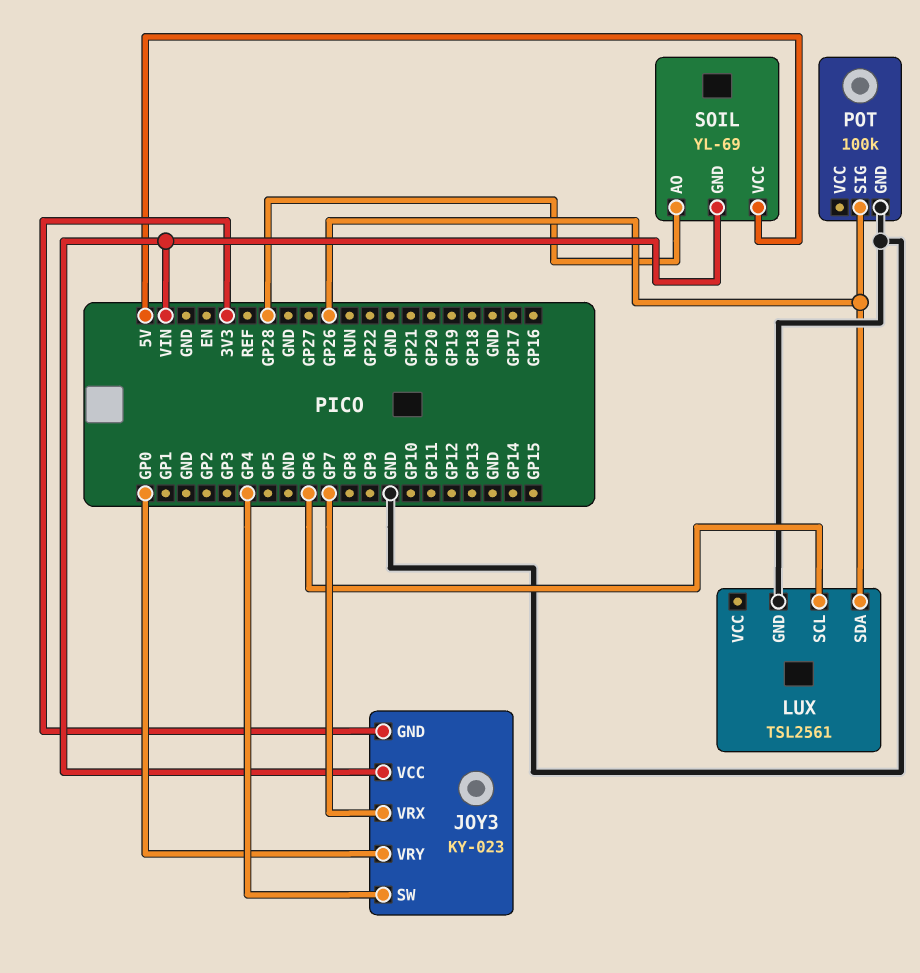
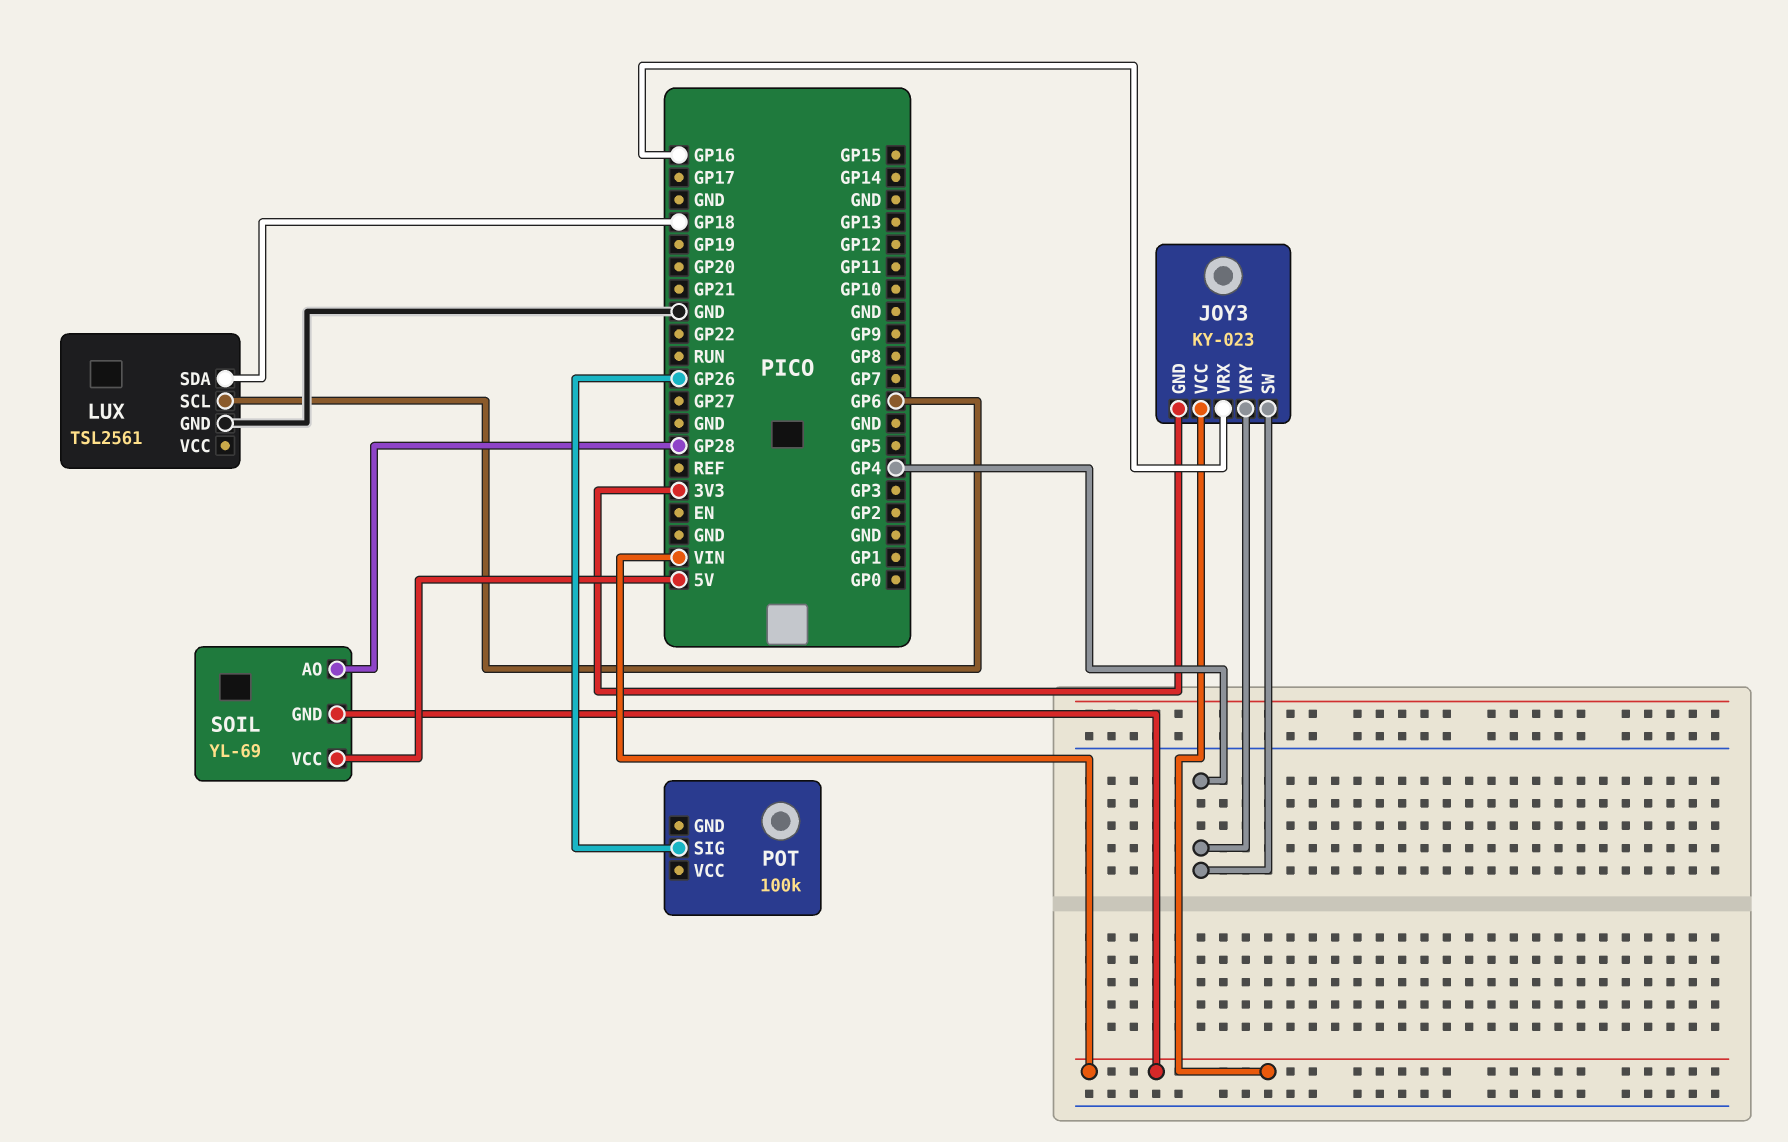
JOY3 pin VRX: GP7 -> GP16
JOY3 pin VRY: GP0 -> GP4
LUX pin SDA: GP26 -> GP18
POT pin GND: GND -> none

